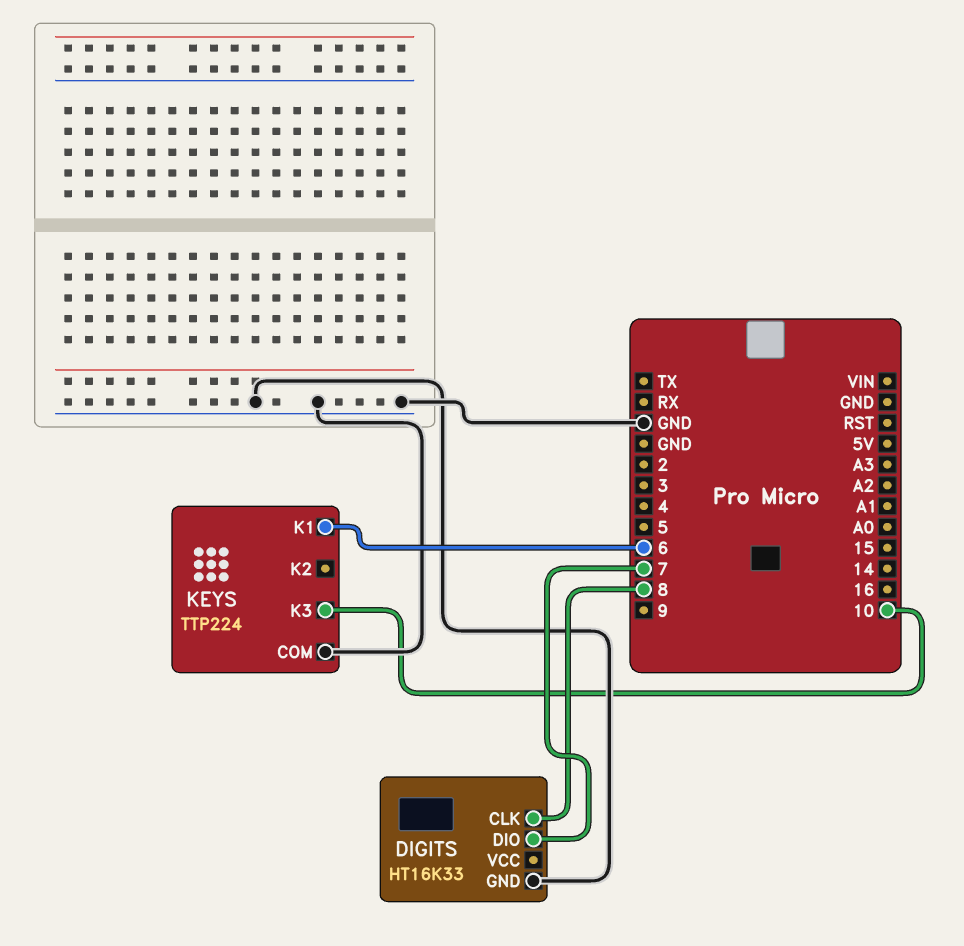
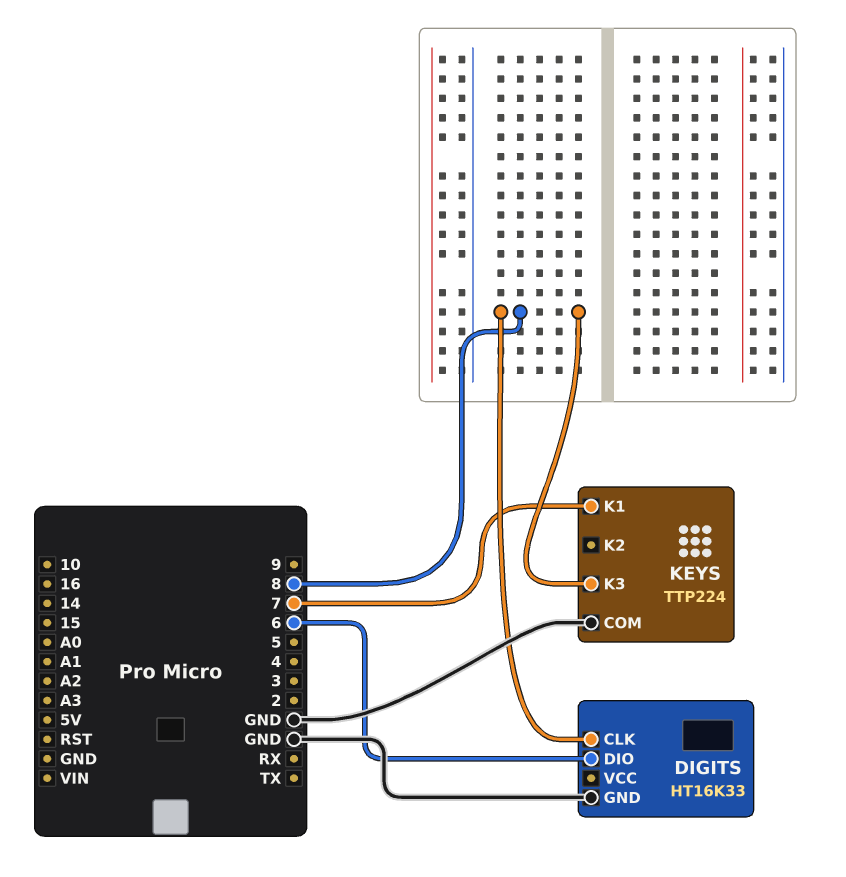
DIGITS pin DIO: 7 -> 6
KEYS pin K1: 6 -> 7
KEYS pin K3: 10 -> 8

